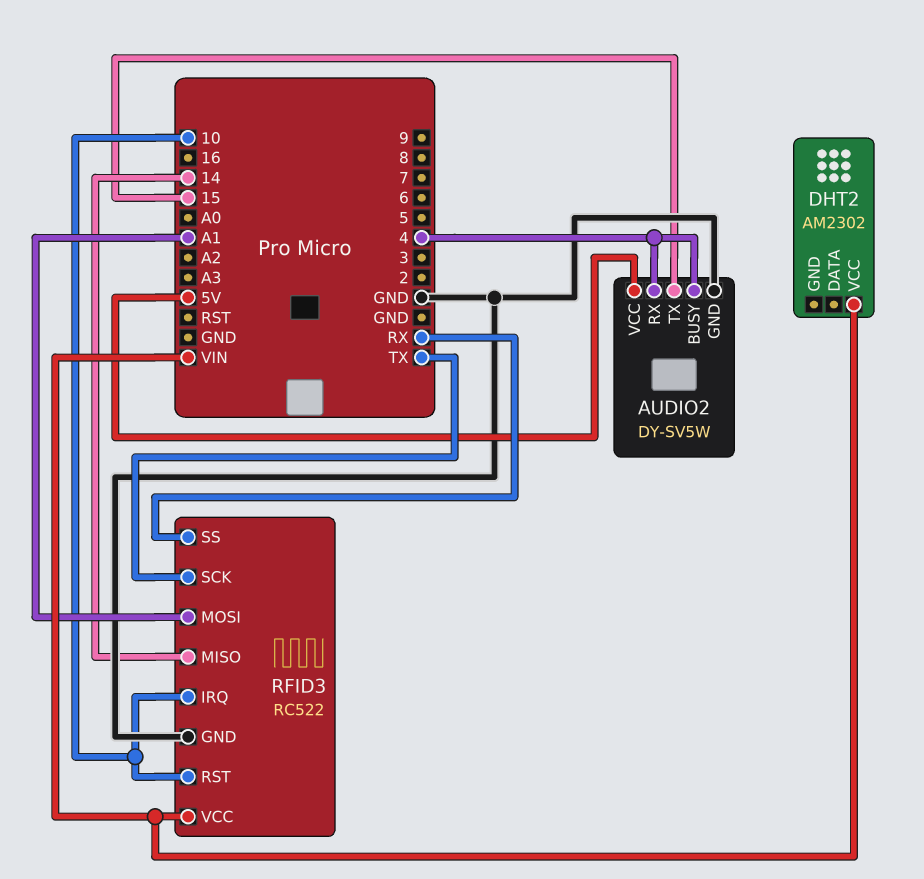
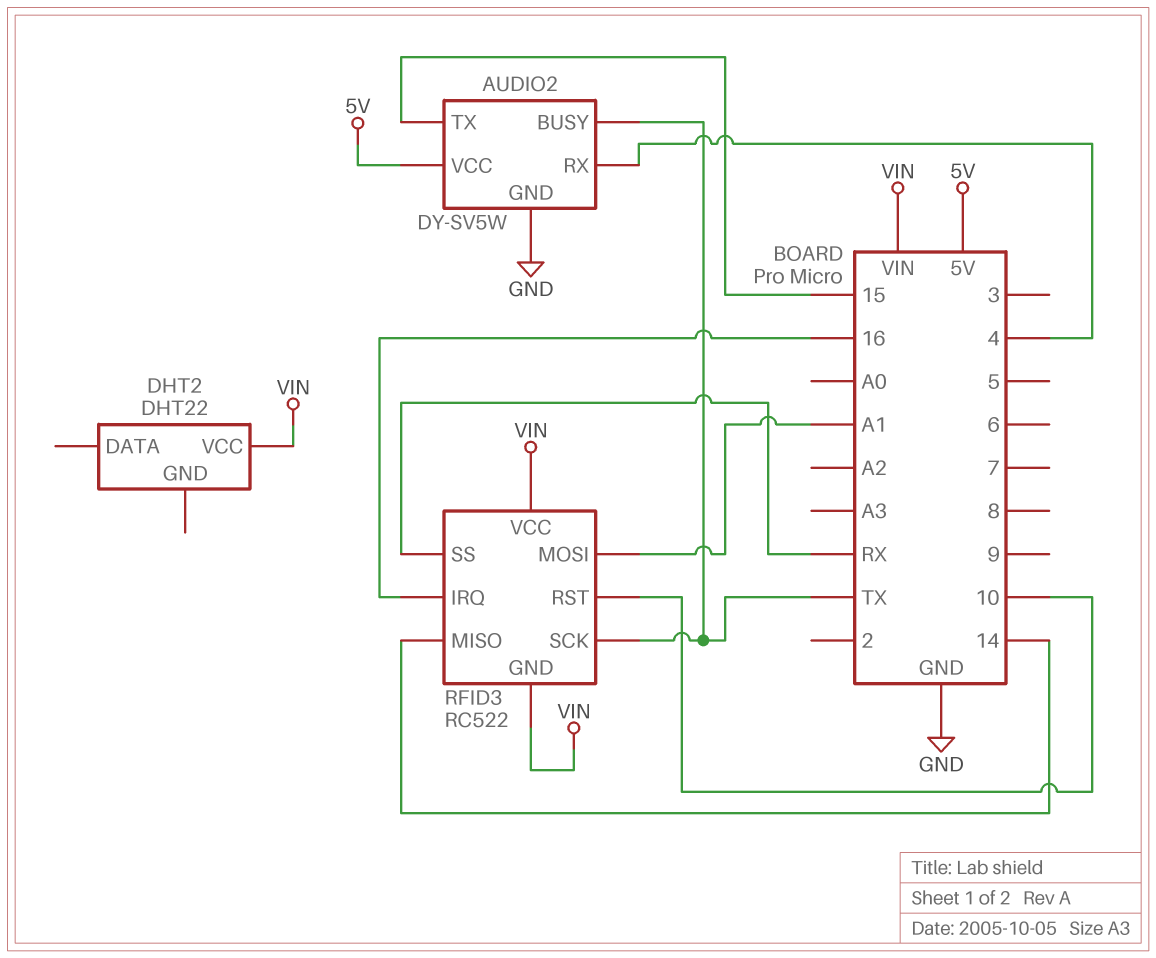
AUDIO2 pin BUSY: 4 -> TX
DHT2: AM2302 -> DHT22
RFID3 pin GND: GND -> VIN
RFID3 pin IRQ: 10 -> 16

